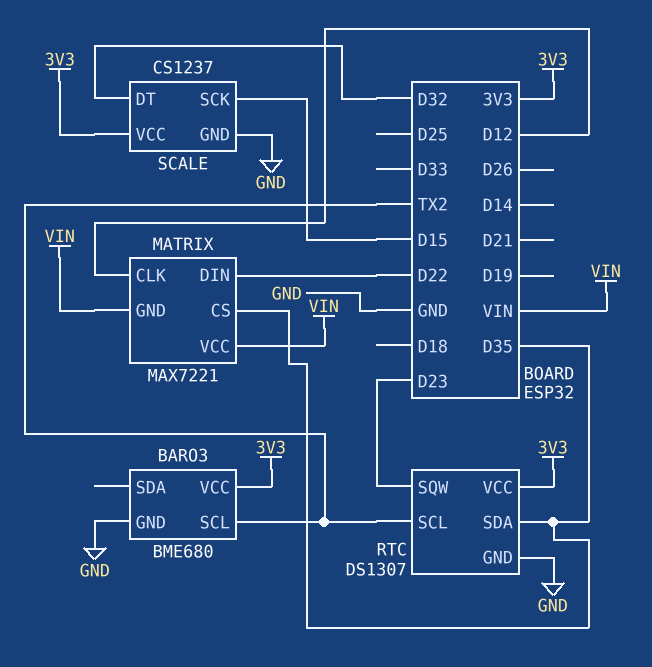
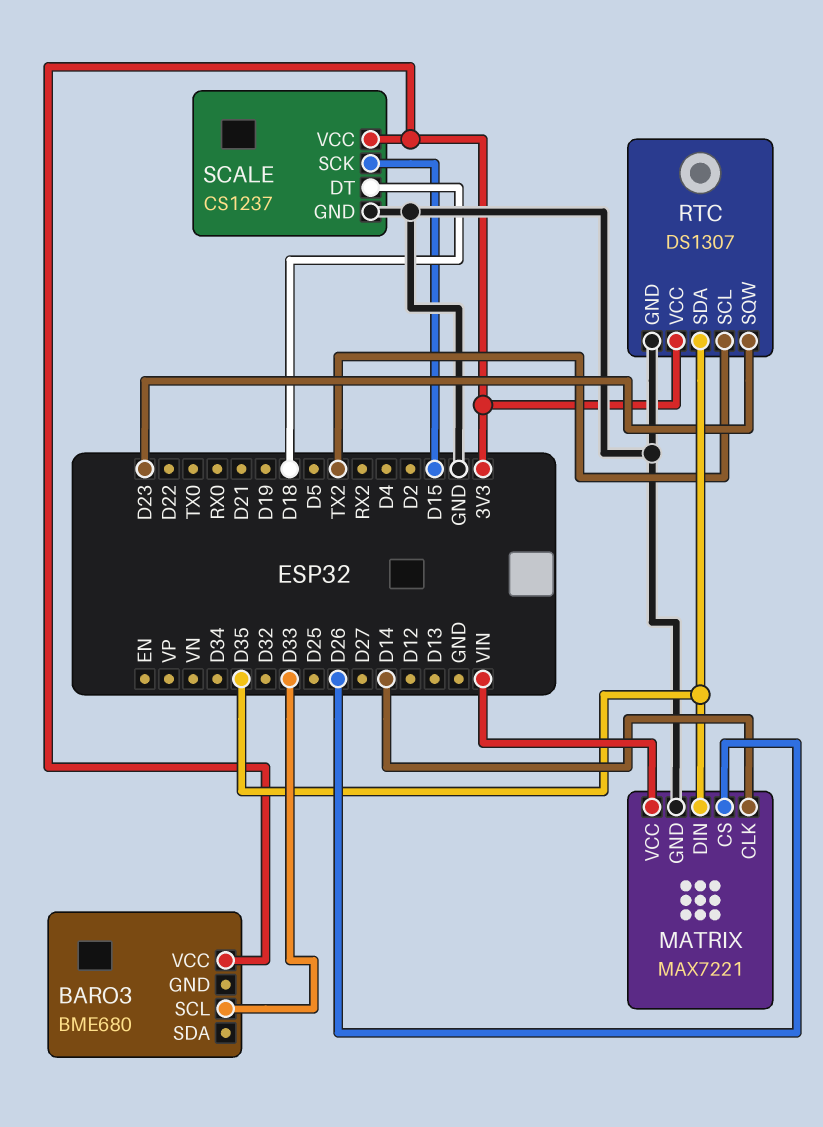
BARO3 pin GND: GND -> none
BARO3 pin SCL: TX2 -> D33
MATRIX pin CLK: D12 -> D14
MATRIX pin CS: D35 -> D26
MATRIX pin DIN: D22 -> D35
MATRIX pin GND: VIN -> GND
SCALE pin DT: D32 -> D18

